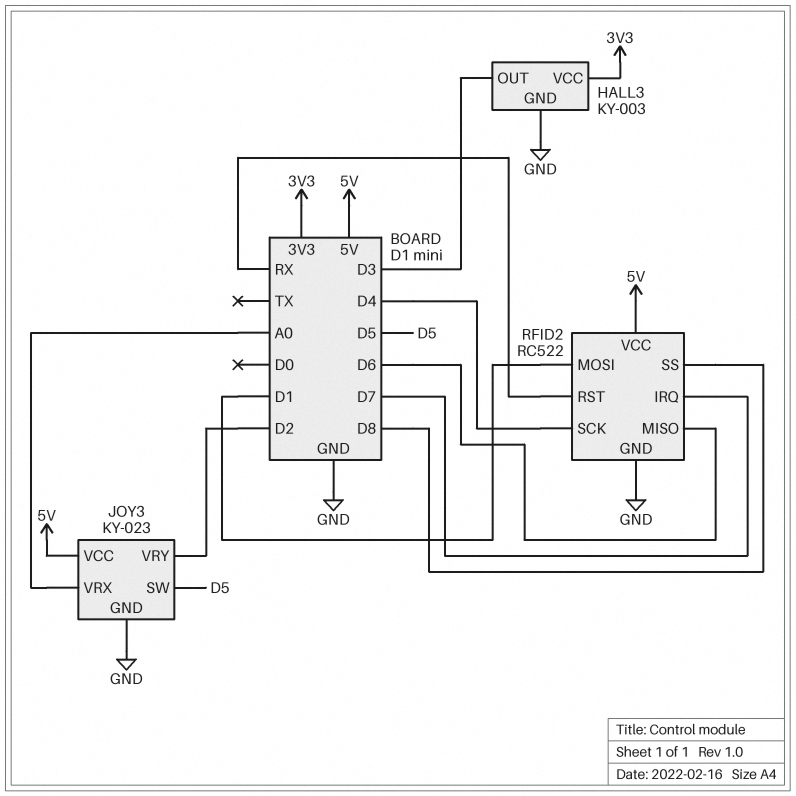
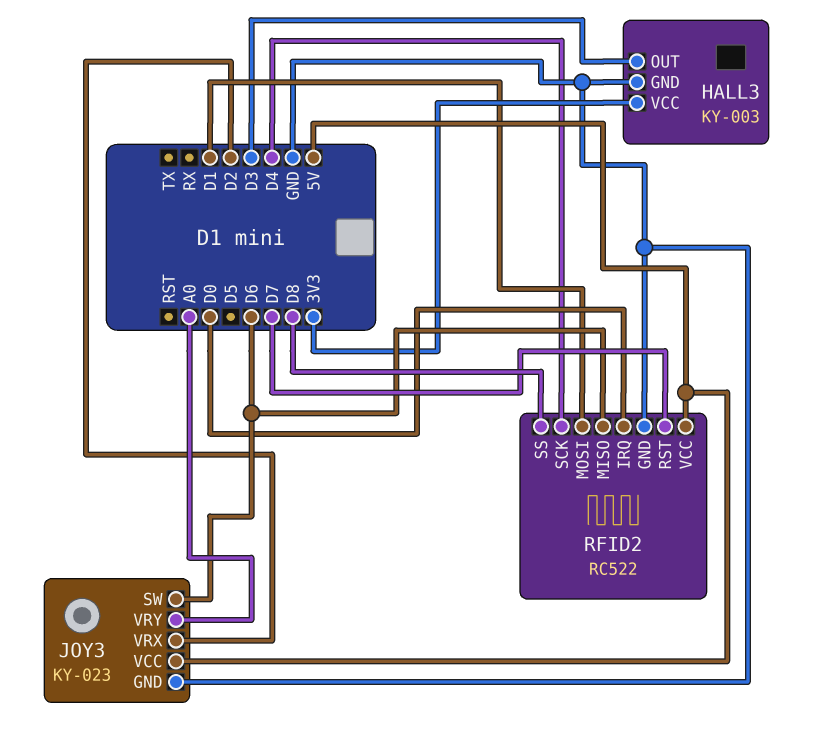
JOY3 pin SW: D5 -> D6
JOY3 pin VRX: A0 -> D2
JOY3 pin VRY: D2 -> A0
RFID2 pin IRQ: D7 -> D0
RFID2 pin RST: RX -> D7

